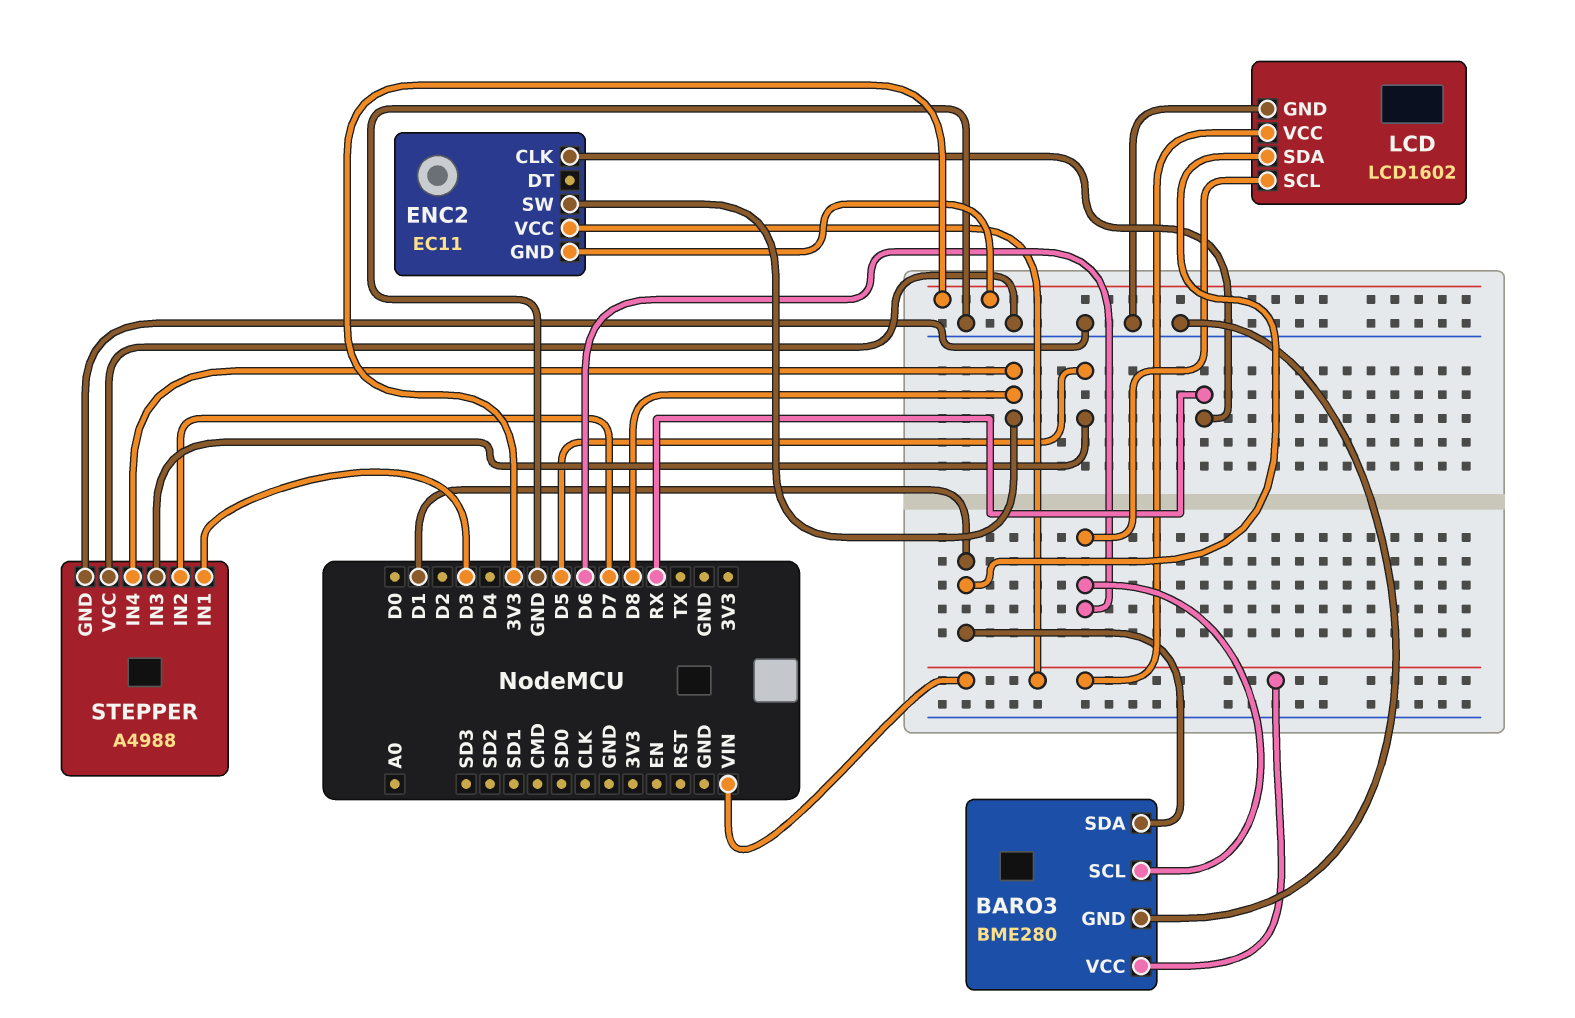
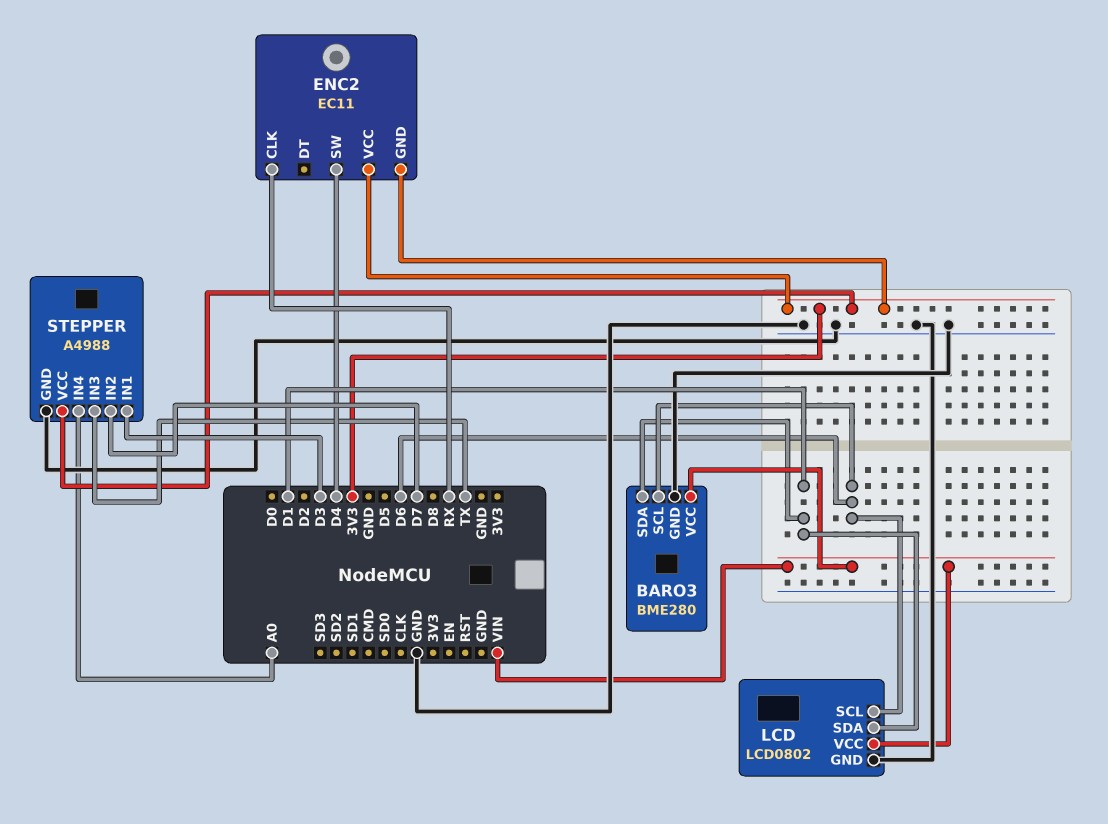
ENC2 pin SW: D8 -> D4
ENC2 pin VCC: VIN -> 3V3
LCD: LCD1602 -> LCD0802
STEPPER pin IN3: D5 -> TX
STEPPER pin IN4: D8 -> A0
STEPPER pin VCC: GND -> 3V3

